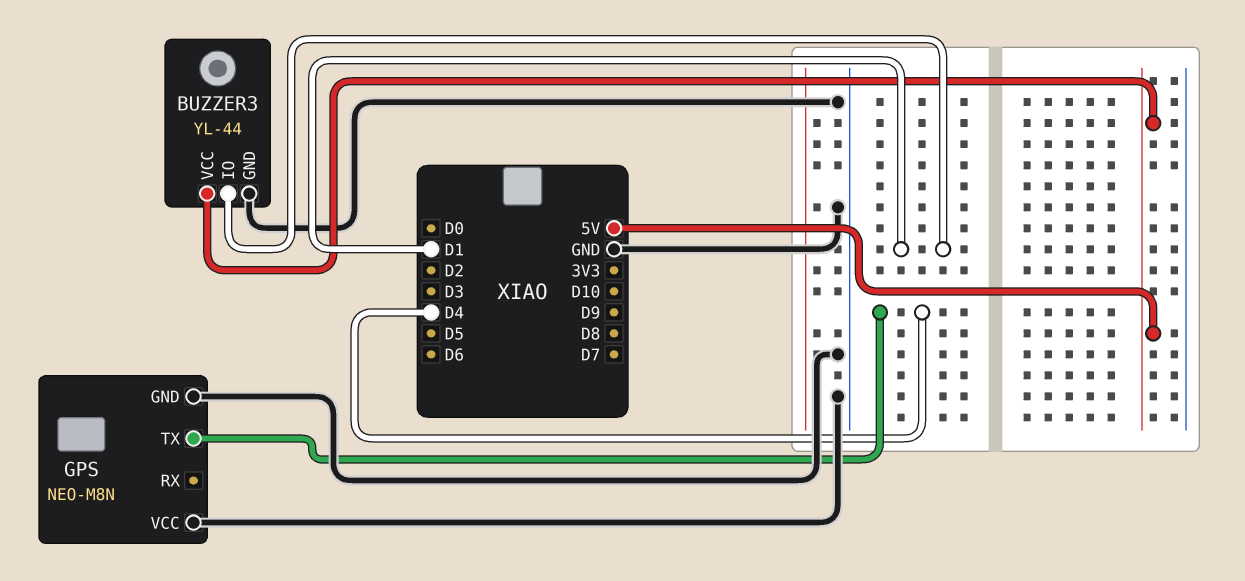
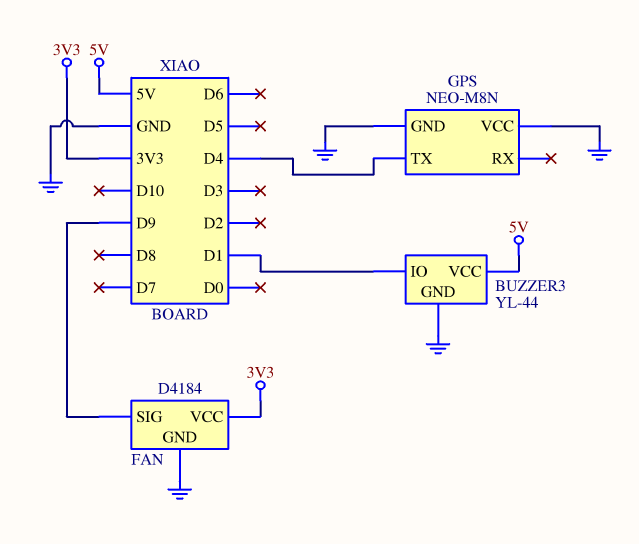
FAN: none -> D4184
FAN pin GND: none -> GND
FAN pin SIG: none -> D9
FAN pin VCC: none -> 3V3

